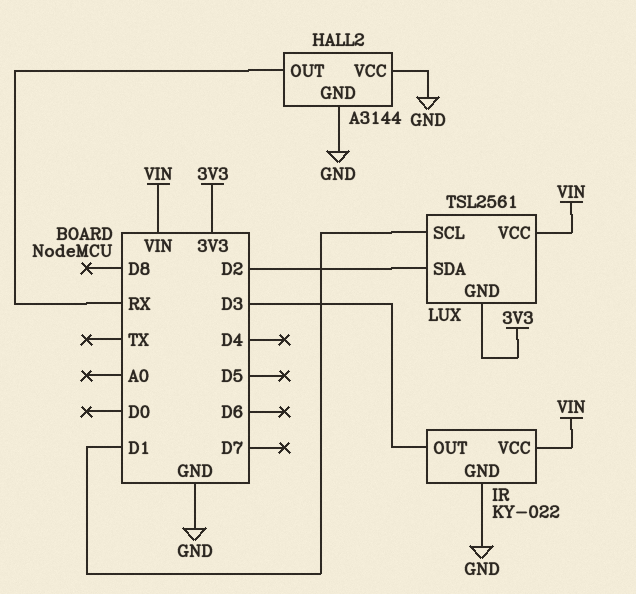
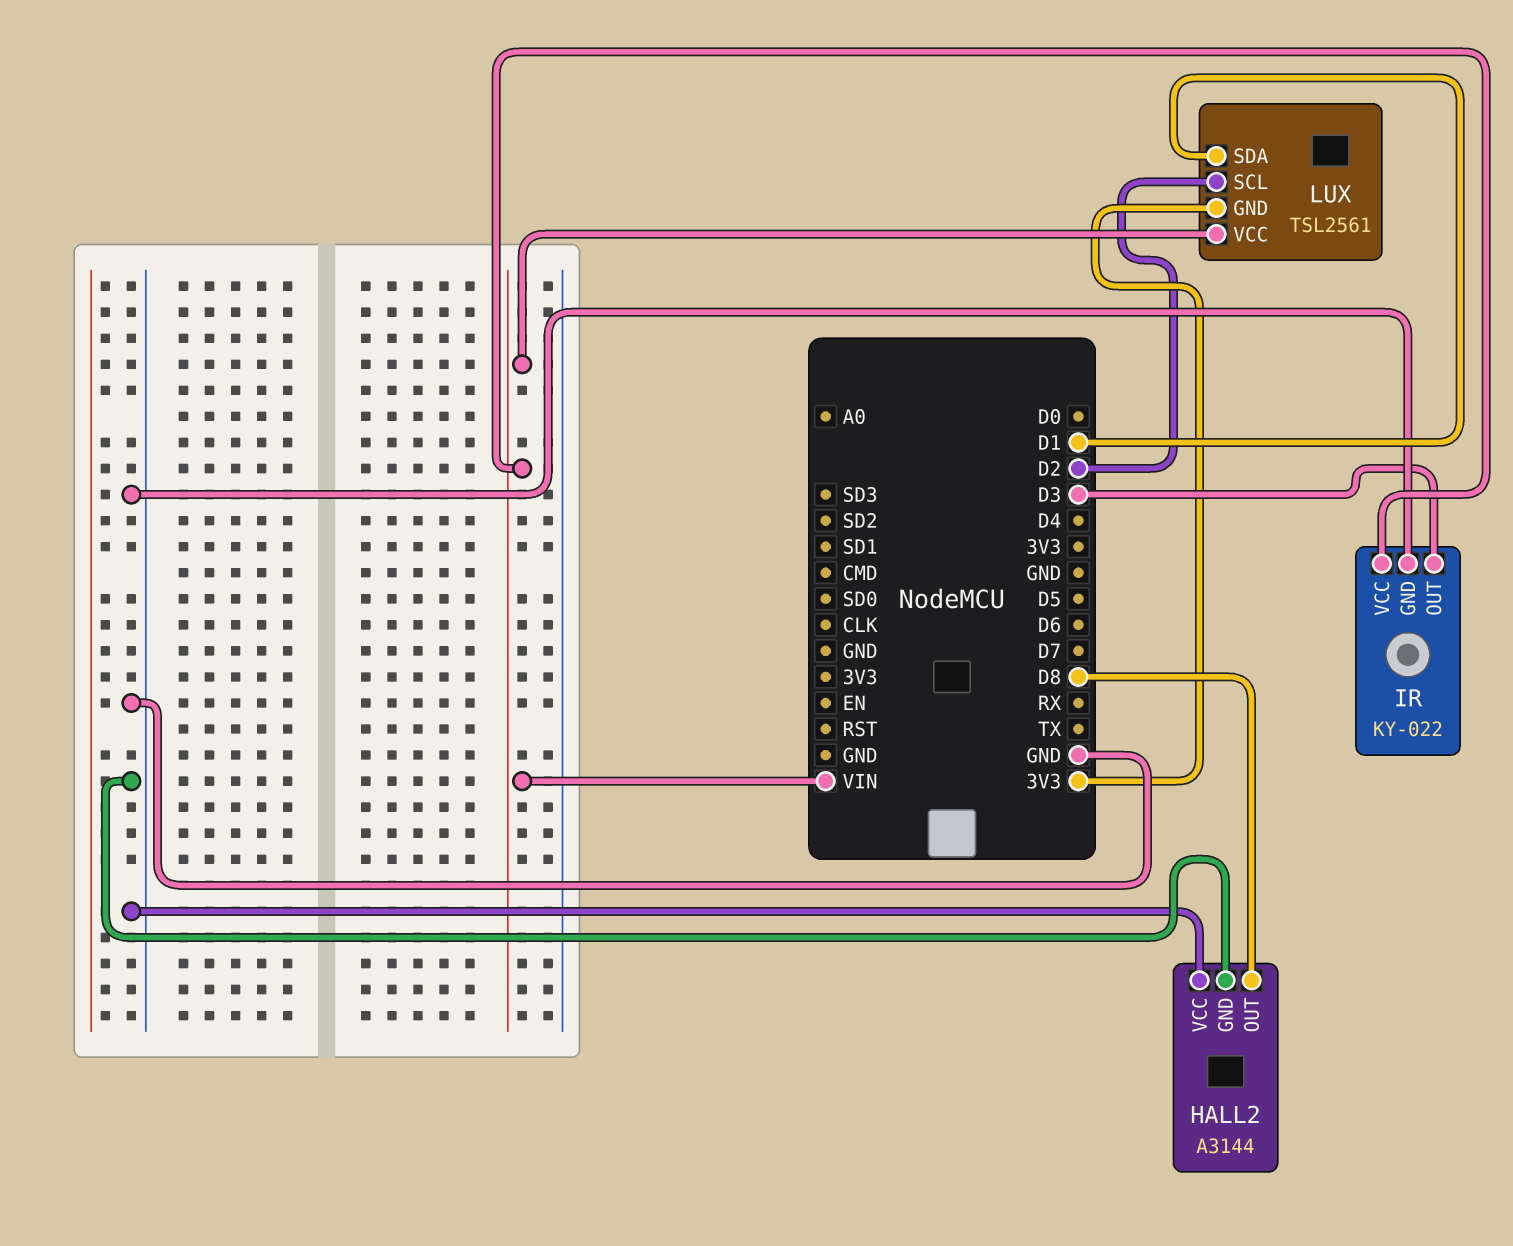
HALL2 pin OUT: RX -> D8
LUX pin SCL: D1 -> D2
LUX pin SDA: D2 -> D1

